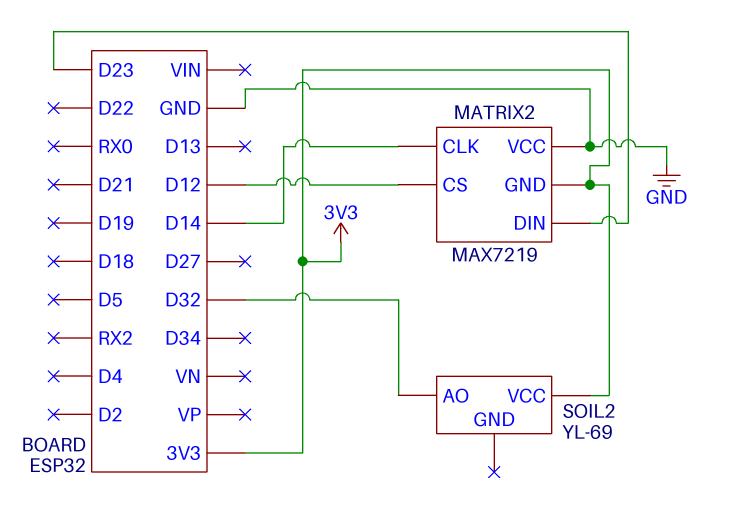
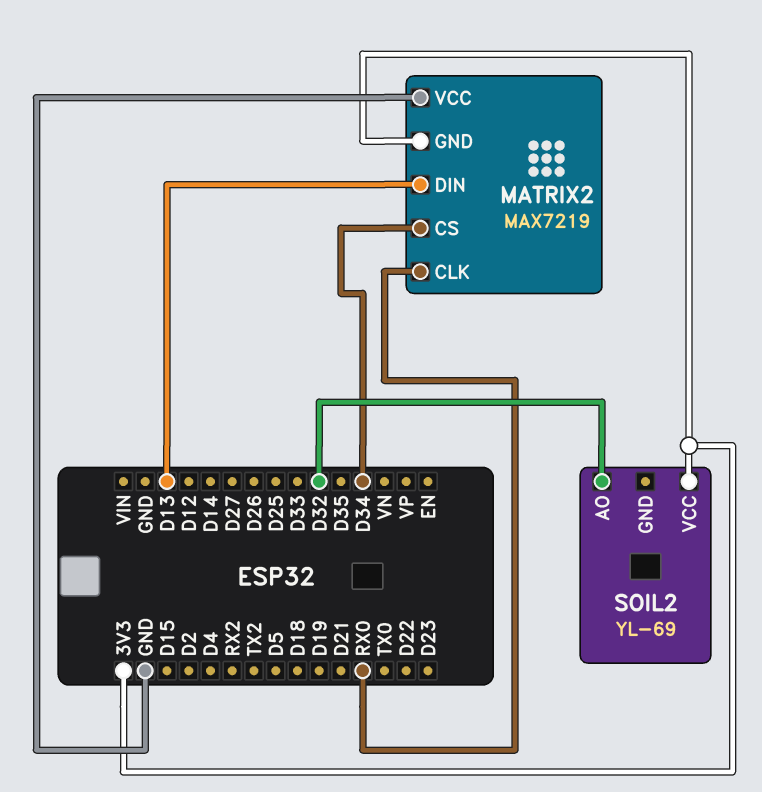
MATRIX2 pin CLK: D14 -> RX0
MATRIX2 pin CS: D12 -> D34
MATRIX2 pin DIN: D23 -> D13

